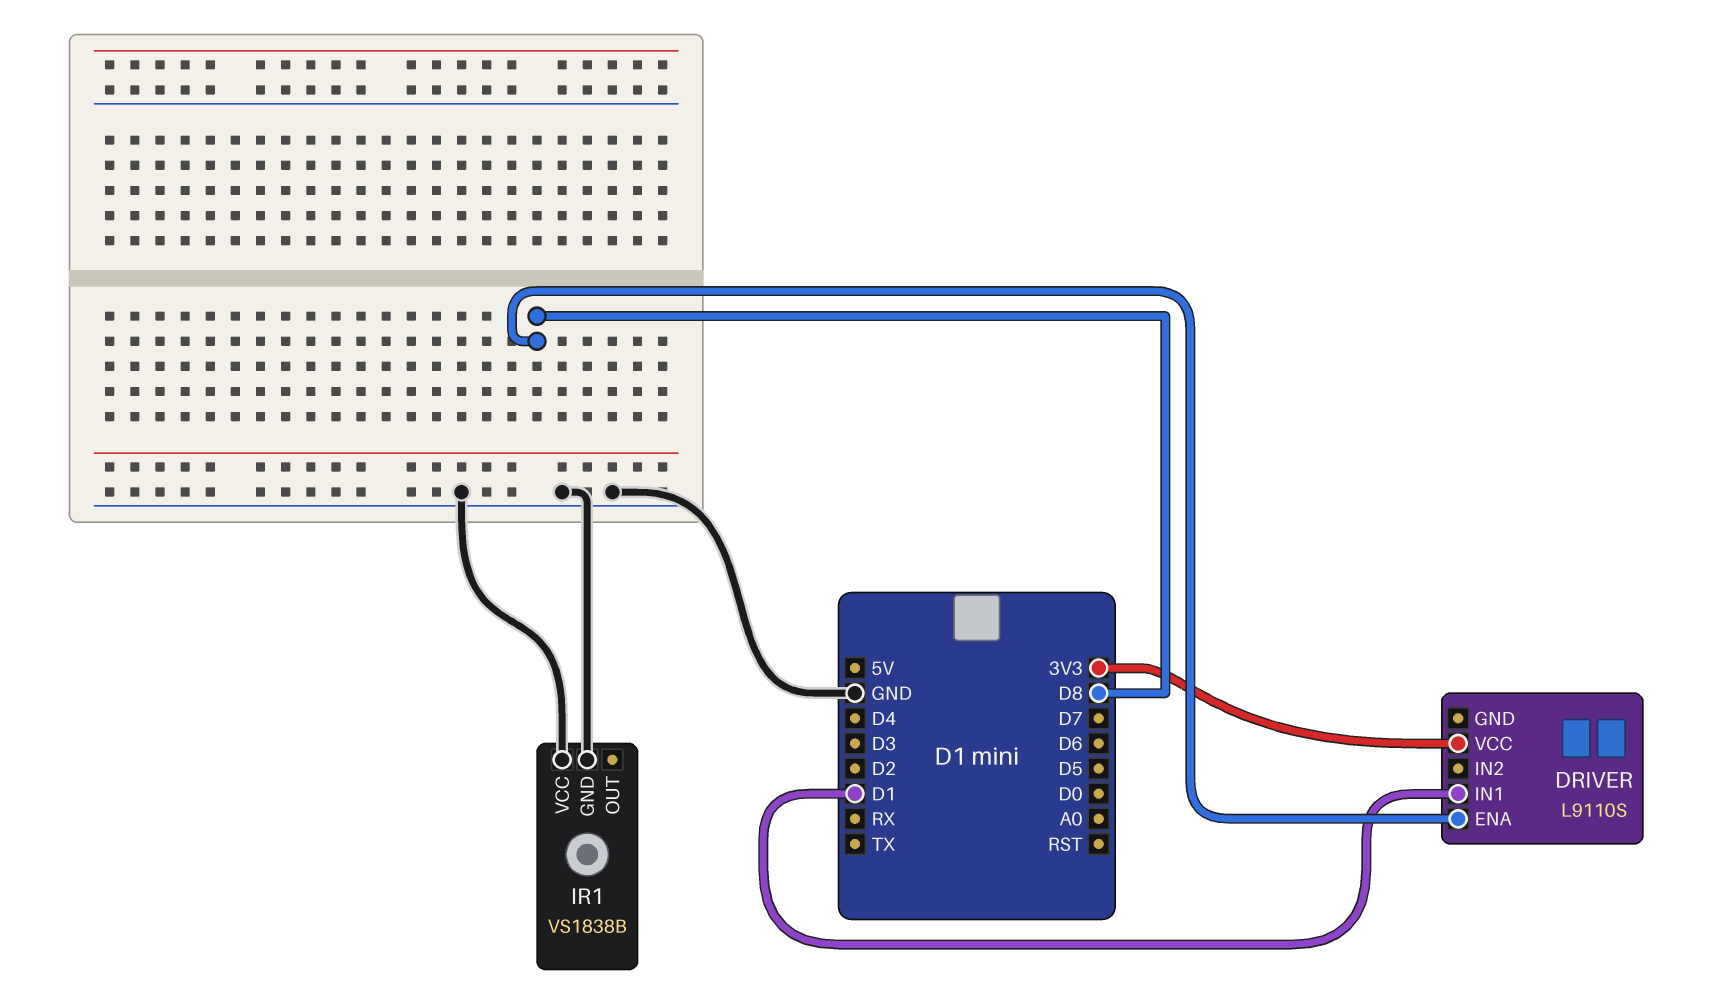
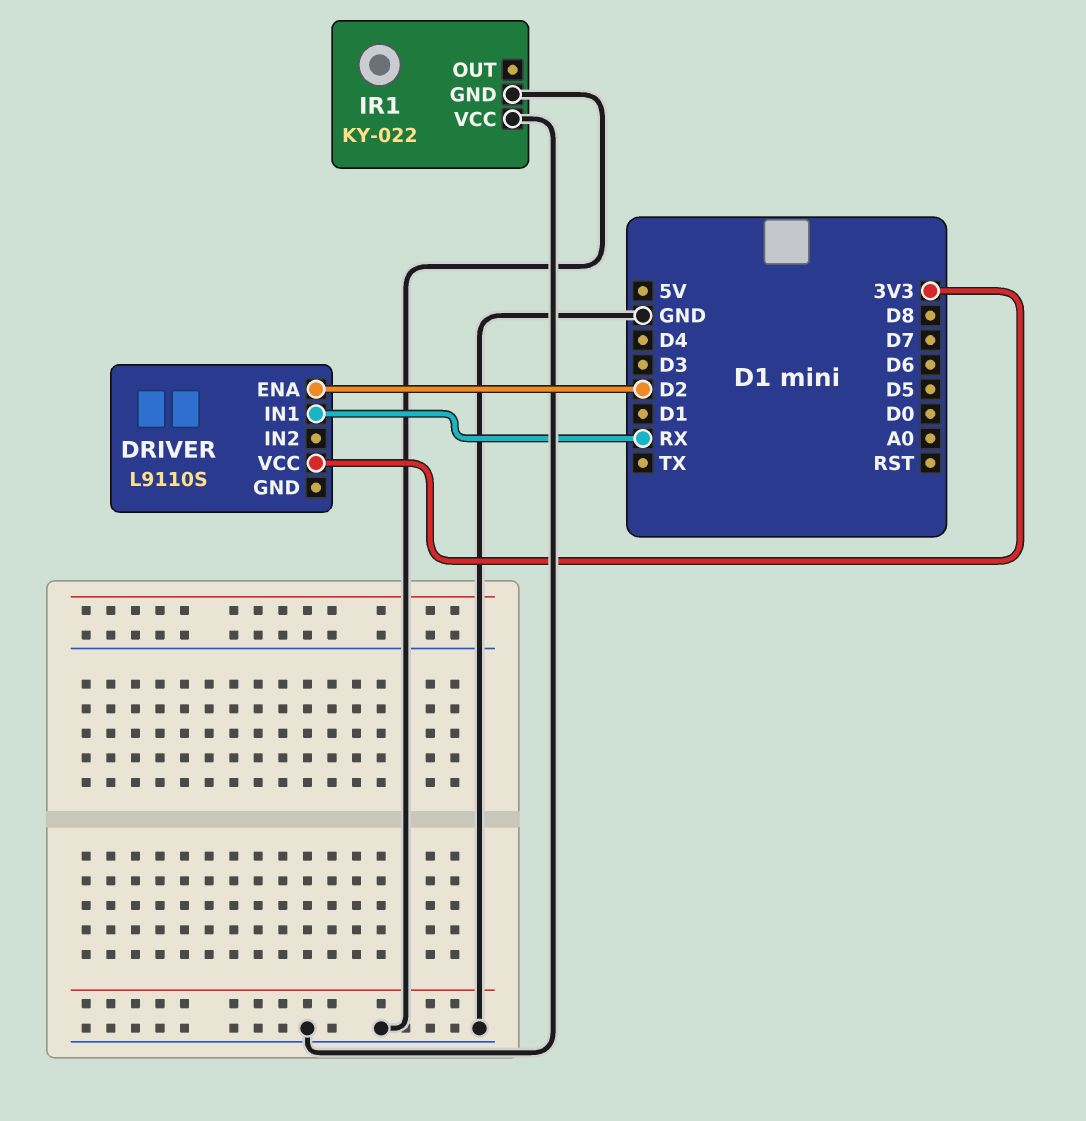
DRIVER pin ENA: D8 -> D2
DRIVER pin IN1: D1 -> RX
IR1: VS1838B -> KY-022

